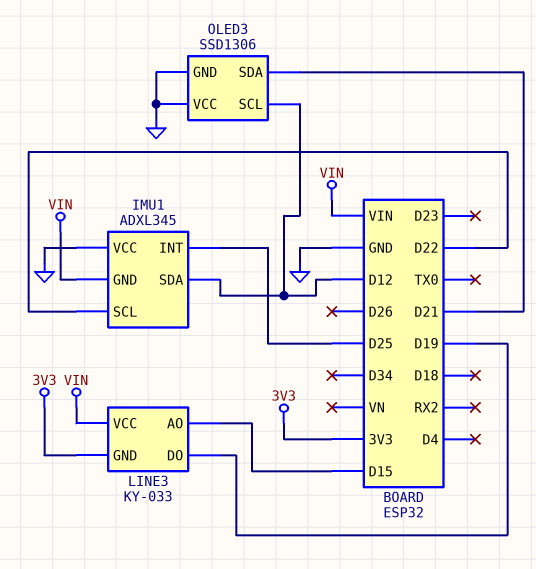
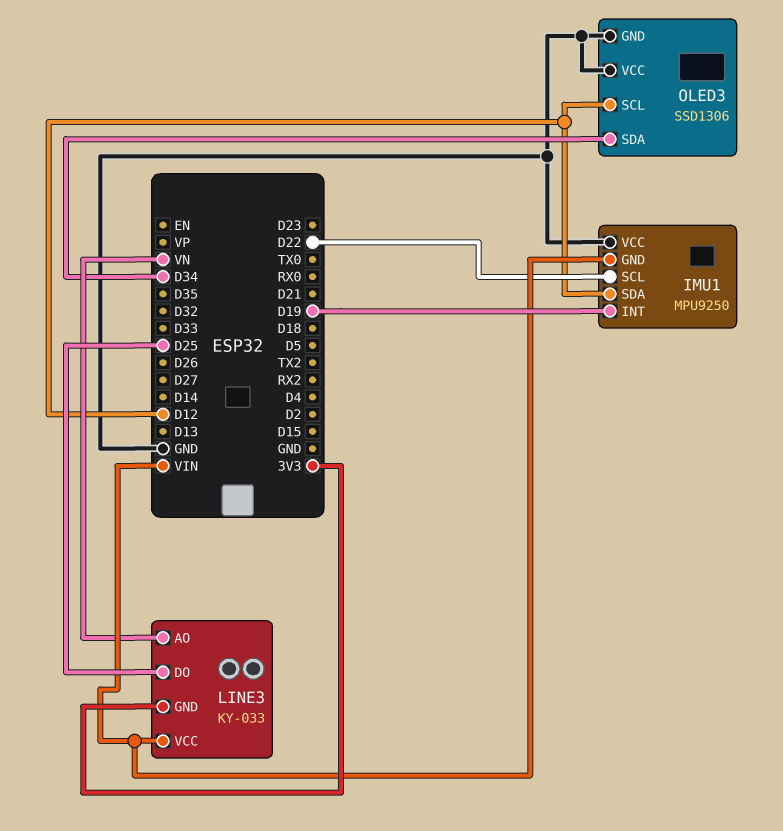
IMU1: ADXL345 -> MPU9250
IMU1 pin INT: D25 -> D19
LINE3 pin AO: D15 -> VN
LINE3 pin DO: D19 -> D25
OLED3 pin SDA: D21 -> D34

